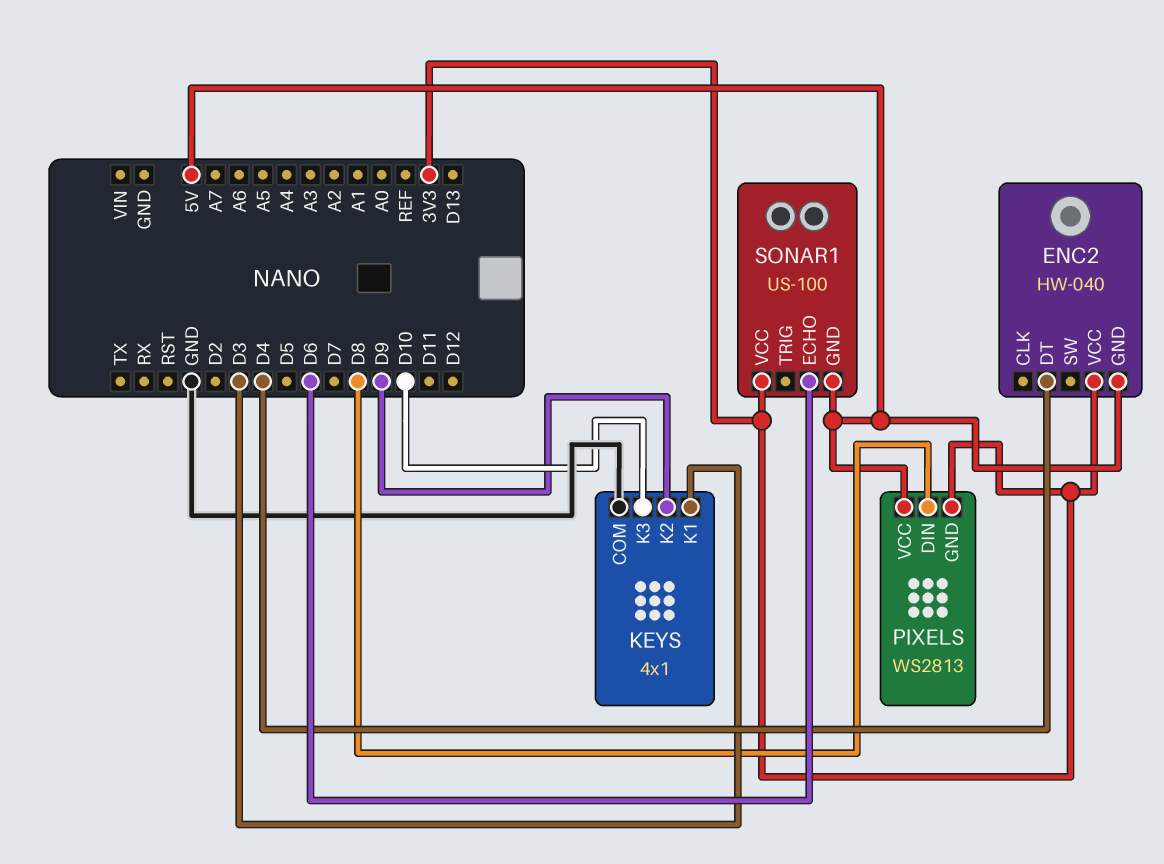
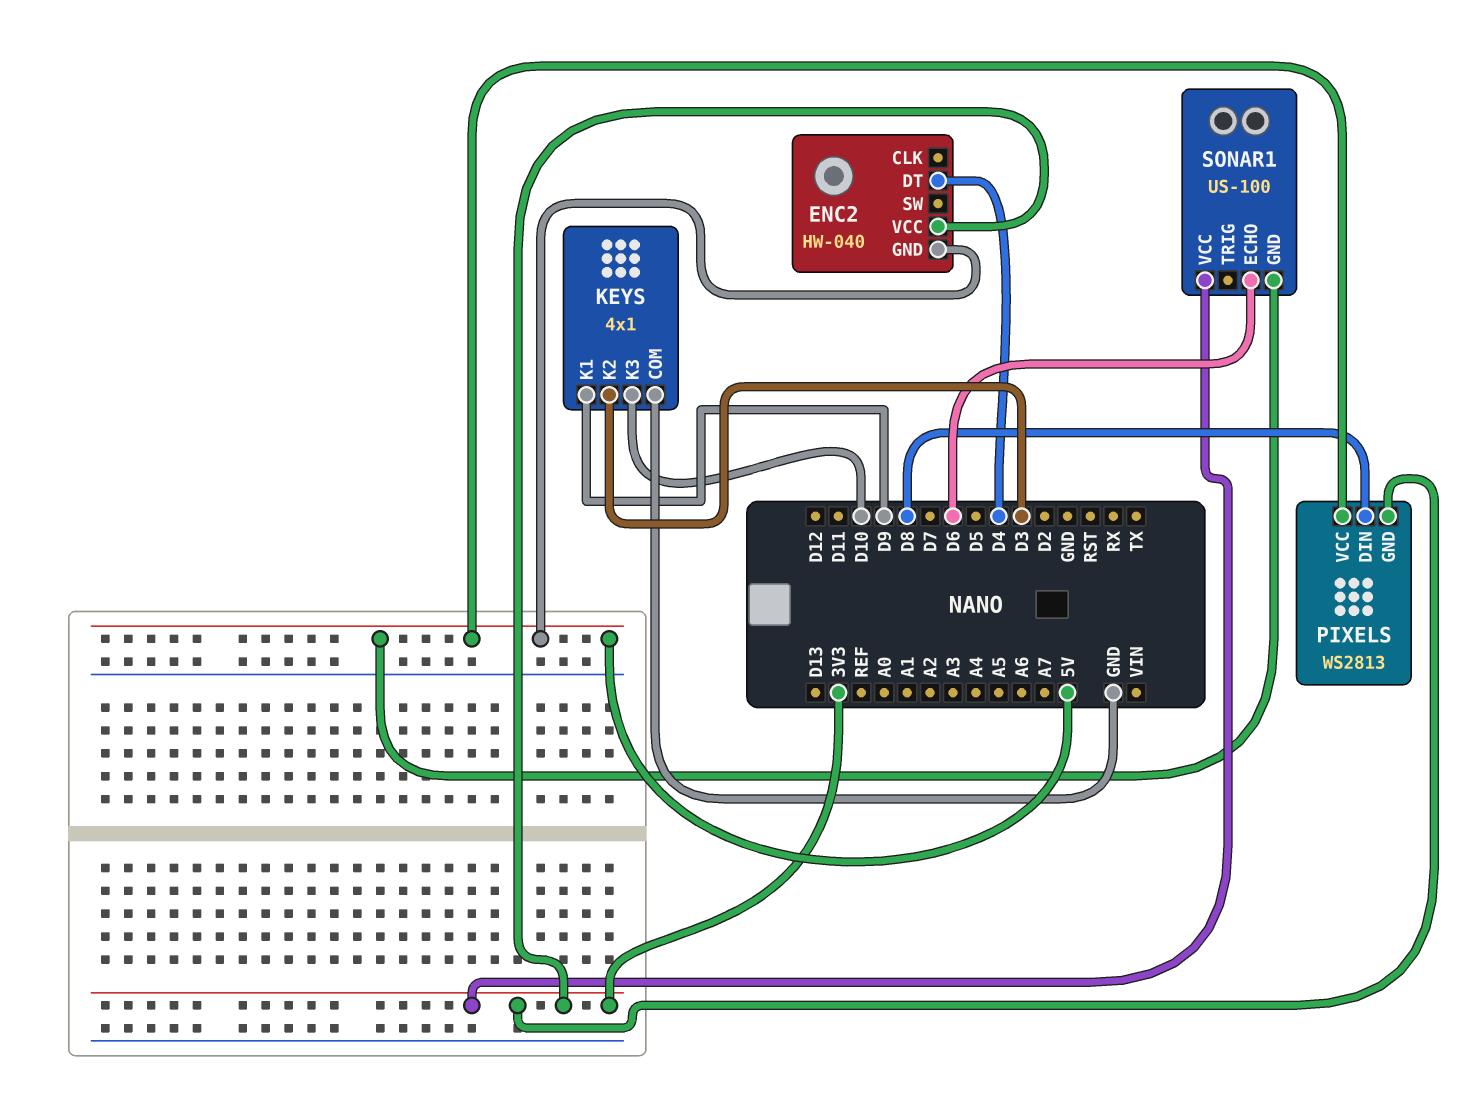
KEYS pin K1: D3 -> D9
KEYS pin K2: D9 -> D3

